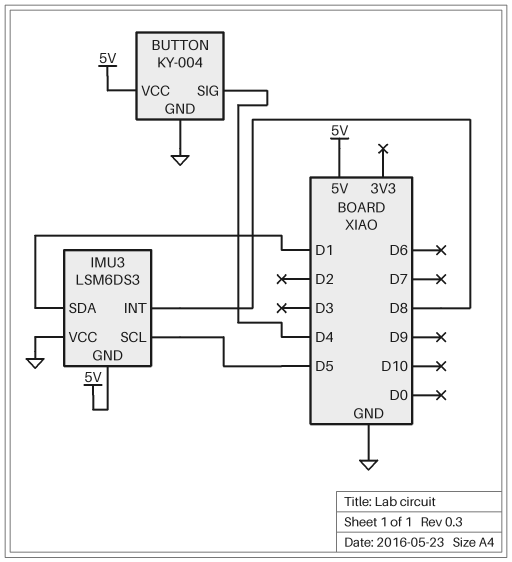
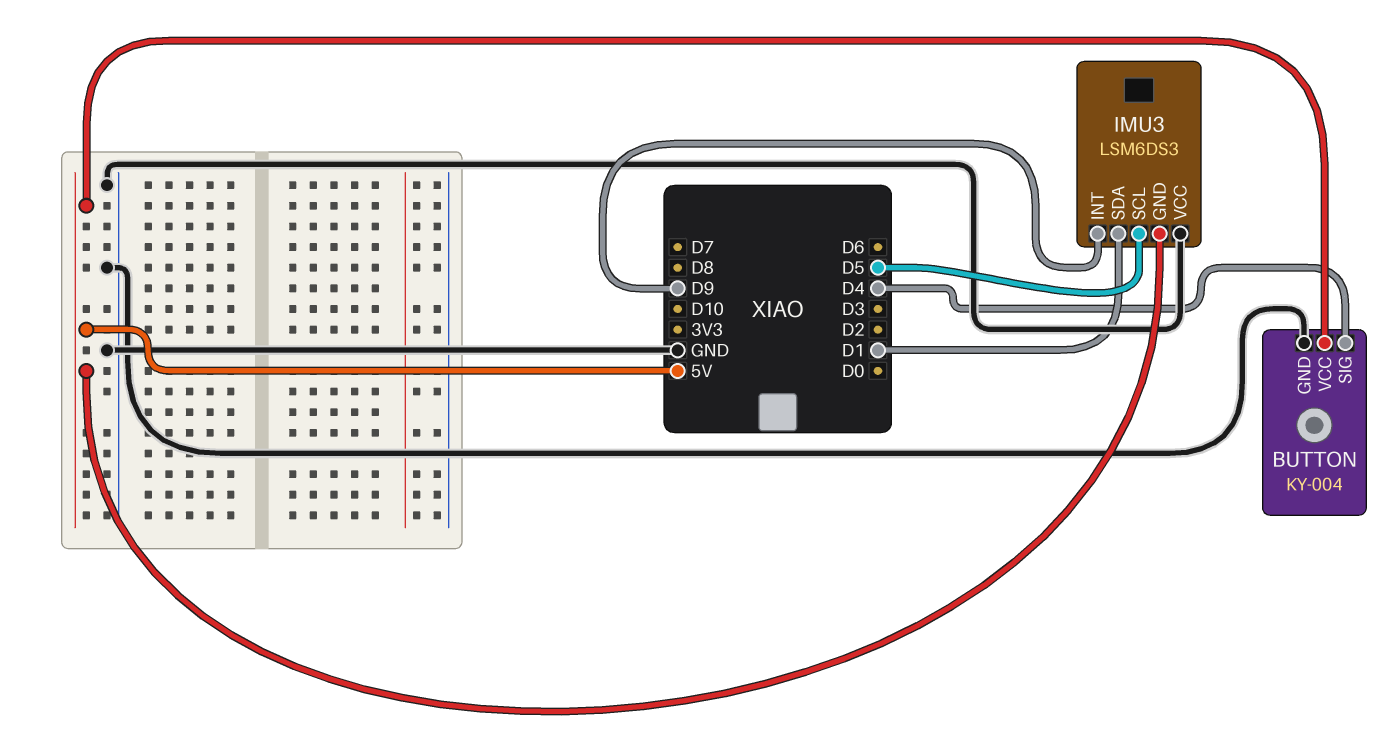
IMU3 pin INT: D8 -> D9

